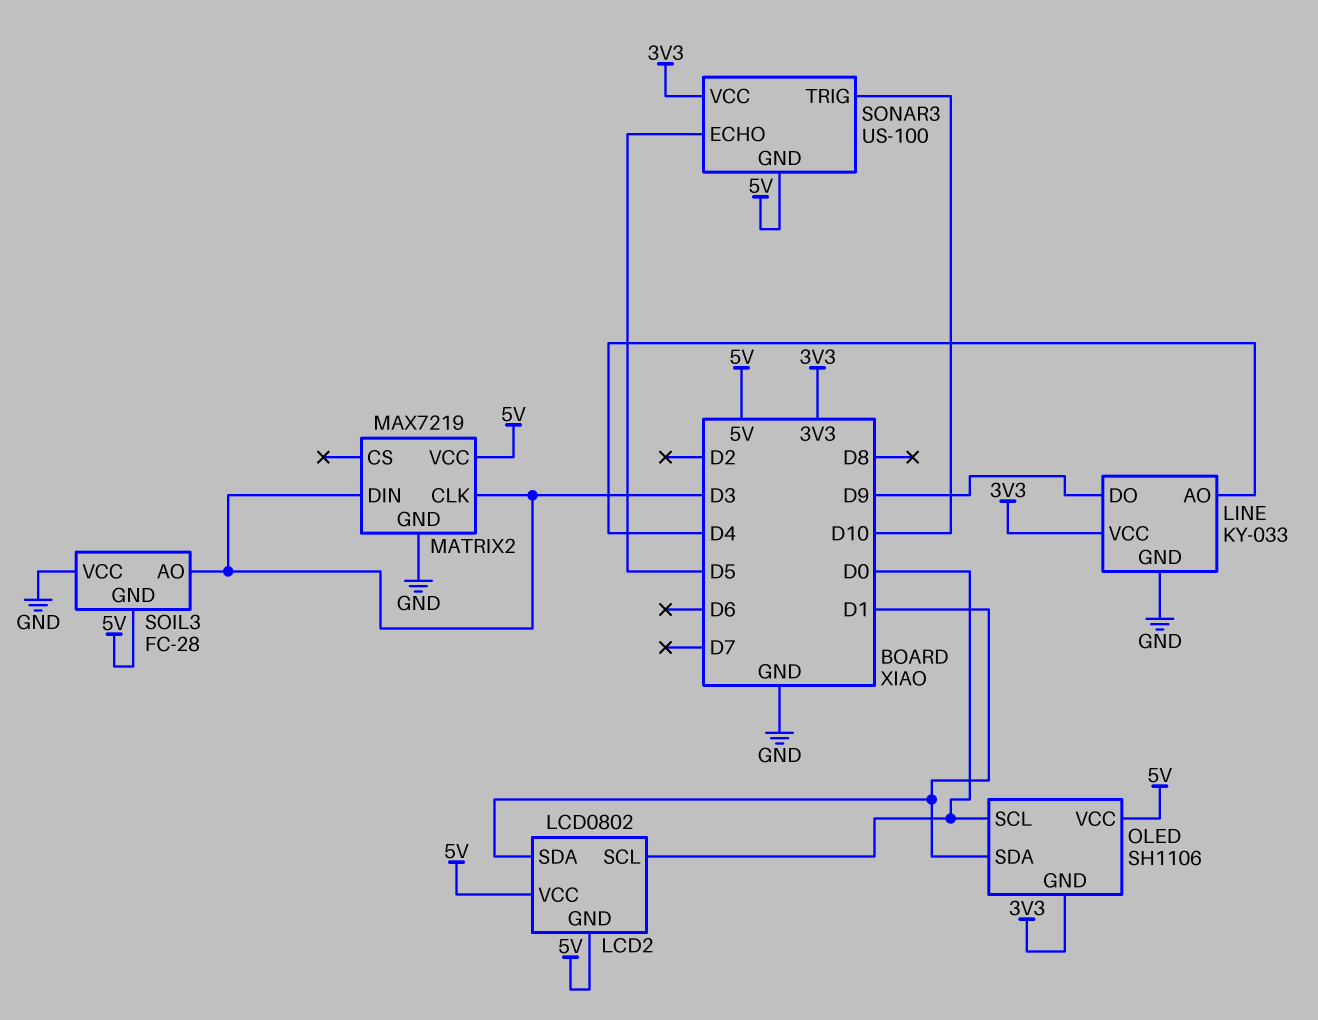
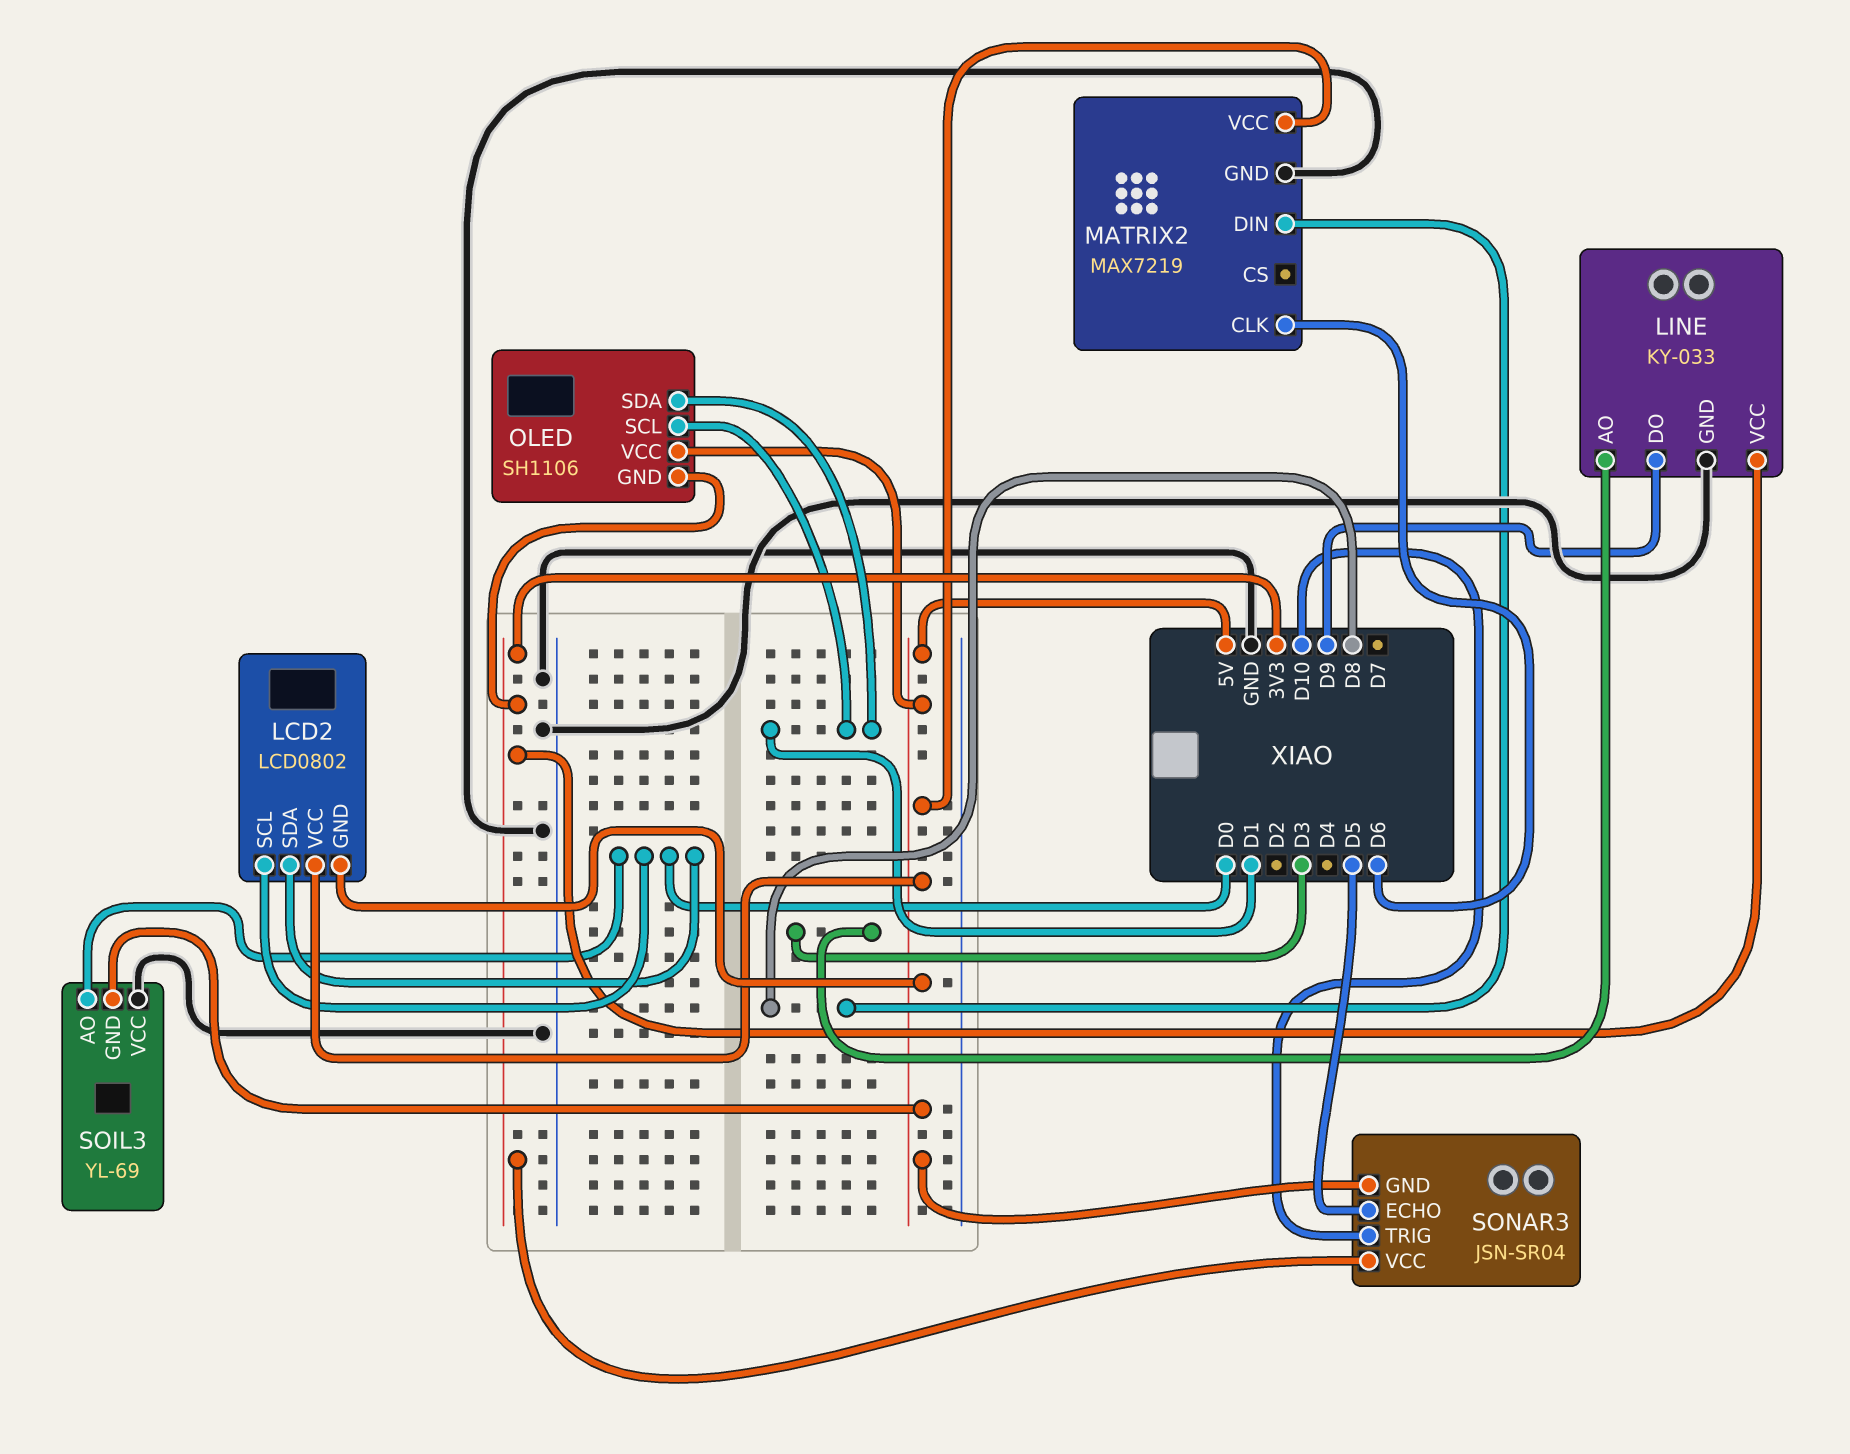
LCD2 pin SDA: D1 -> D0
LINE pin AO: D4 -> D3
MATRIX2 pin CLK: D3 -> D6
MATRIX2 pin DIN: D3 -> D8
OLED pin SCL: D0 -> D1
SOIL3: FC-28 -> YL-69
SOIL3 pin AO: D3 -> D0
SONAR3: US-100 -> JSN-SR04

